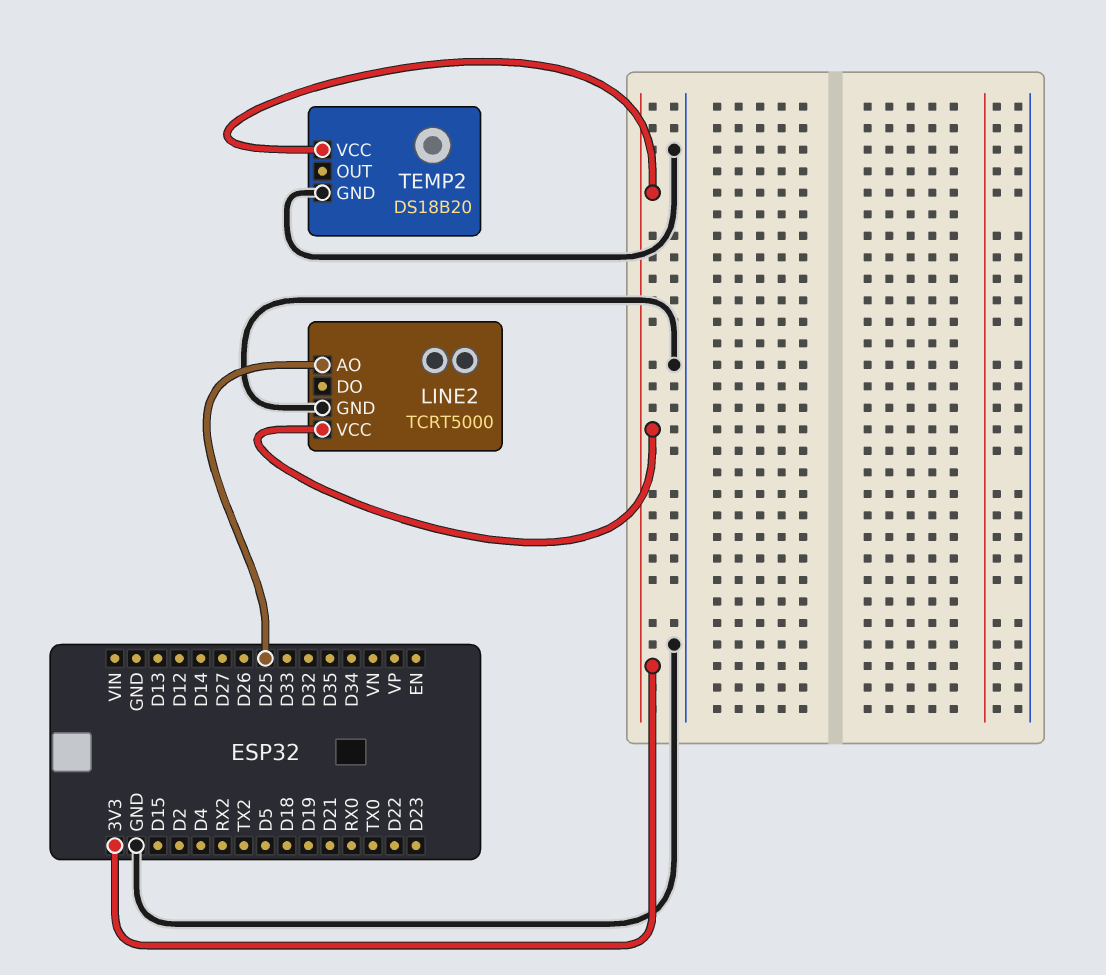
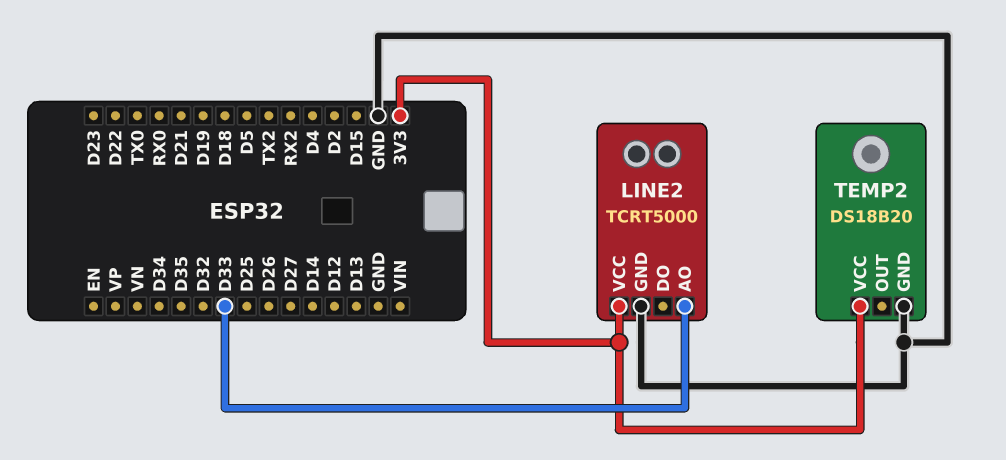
LINE2 pin AO: D25 -> D33

